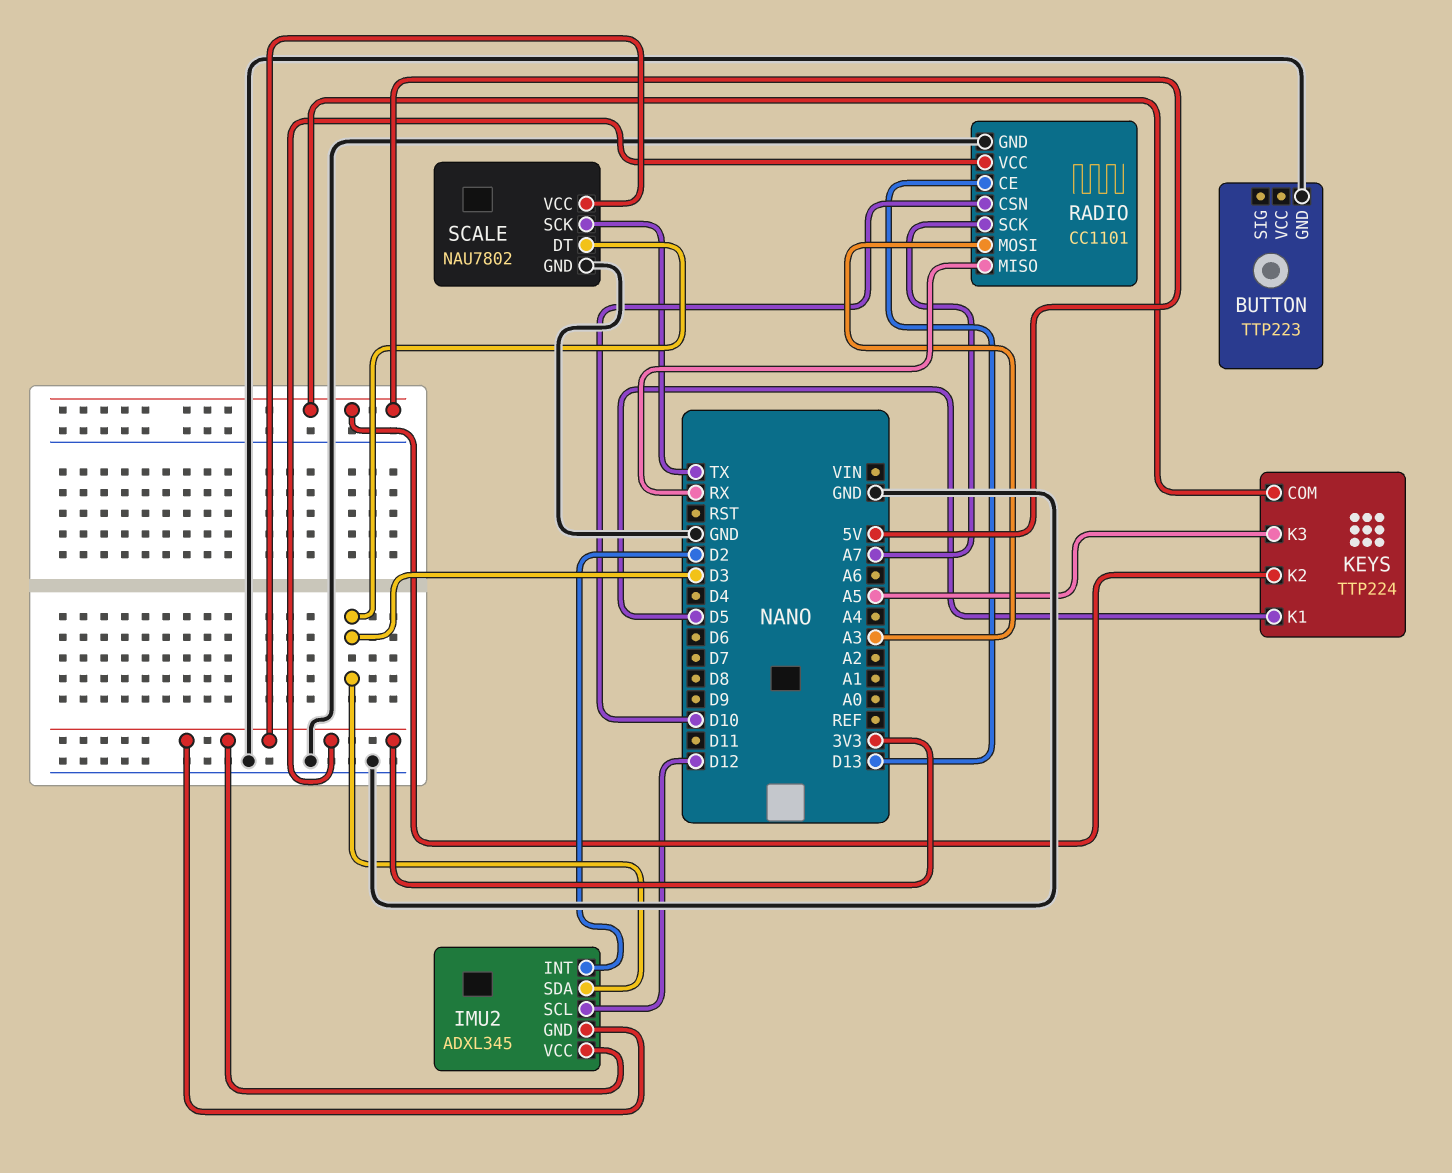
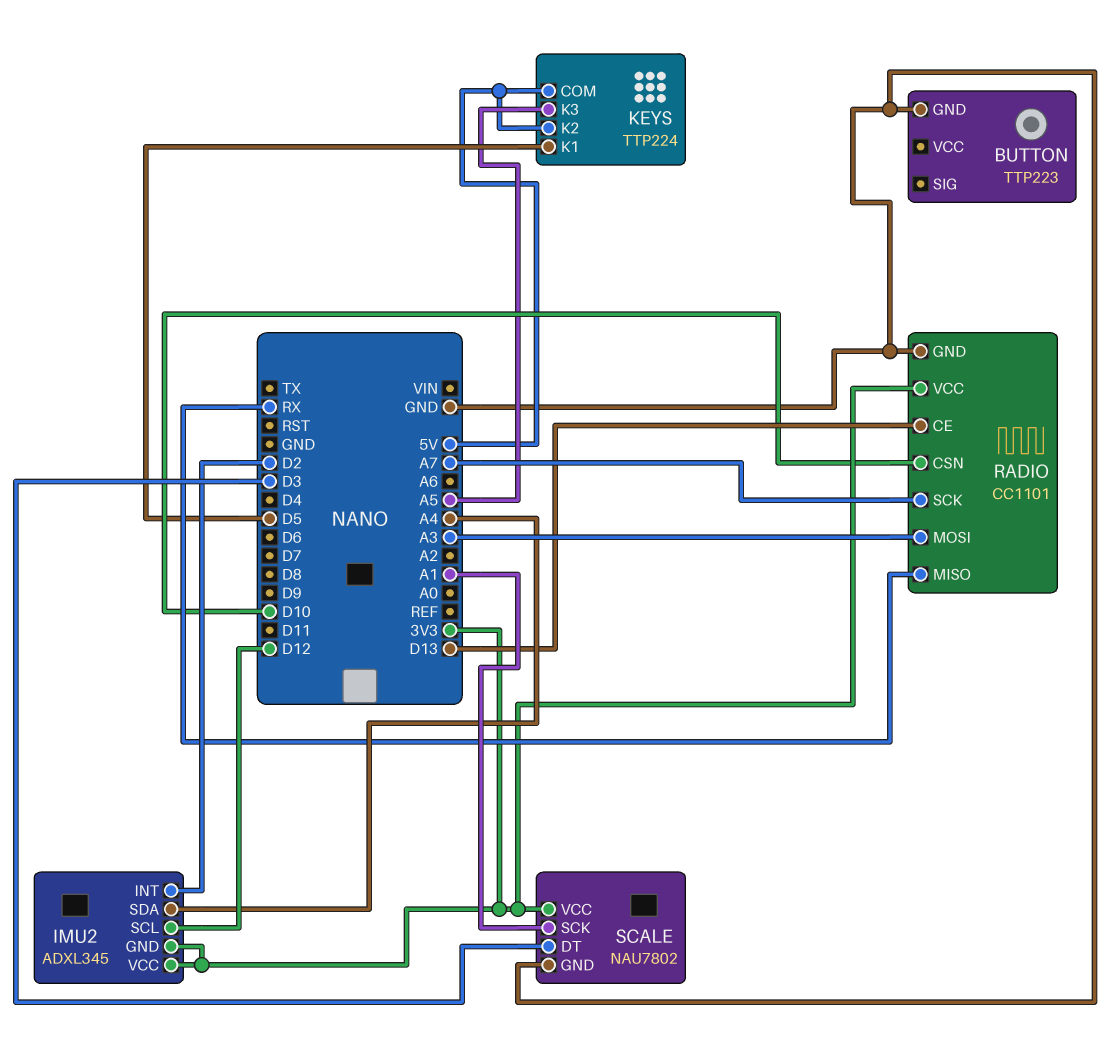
IMU2 pin SDA: D3 -> A4
SCALE pin SCK: TX -> A1

